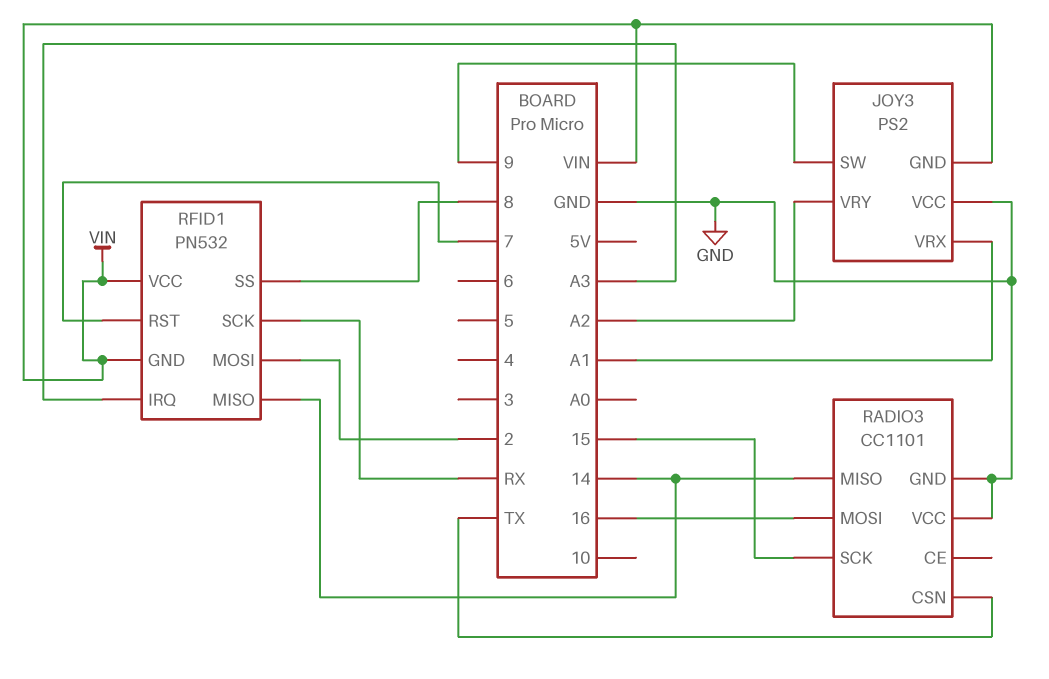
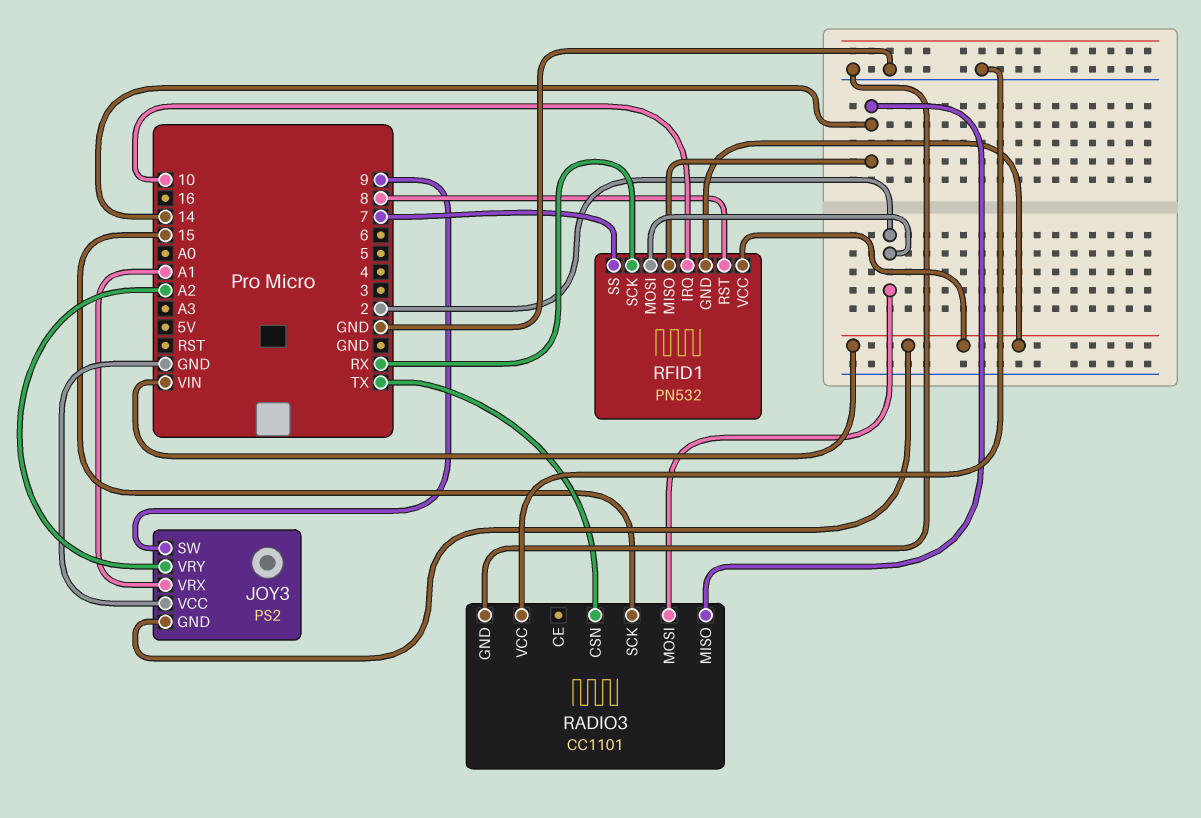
RADIO3 pin MOSI: 16 -> 2
RFID1 pin IRQ: A3 -> 10
RFID1 pin RST: 7 -> 8
RFID1 pin SS: 8 -> 7

